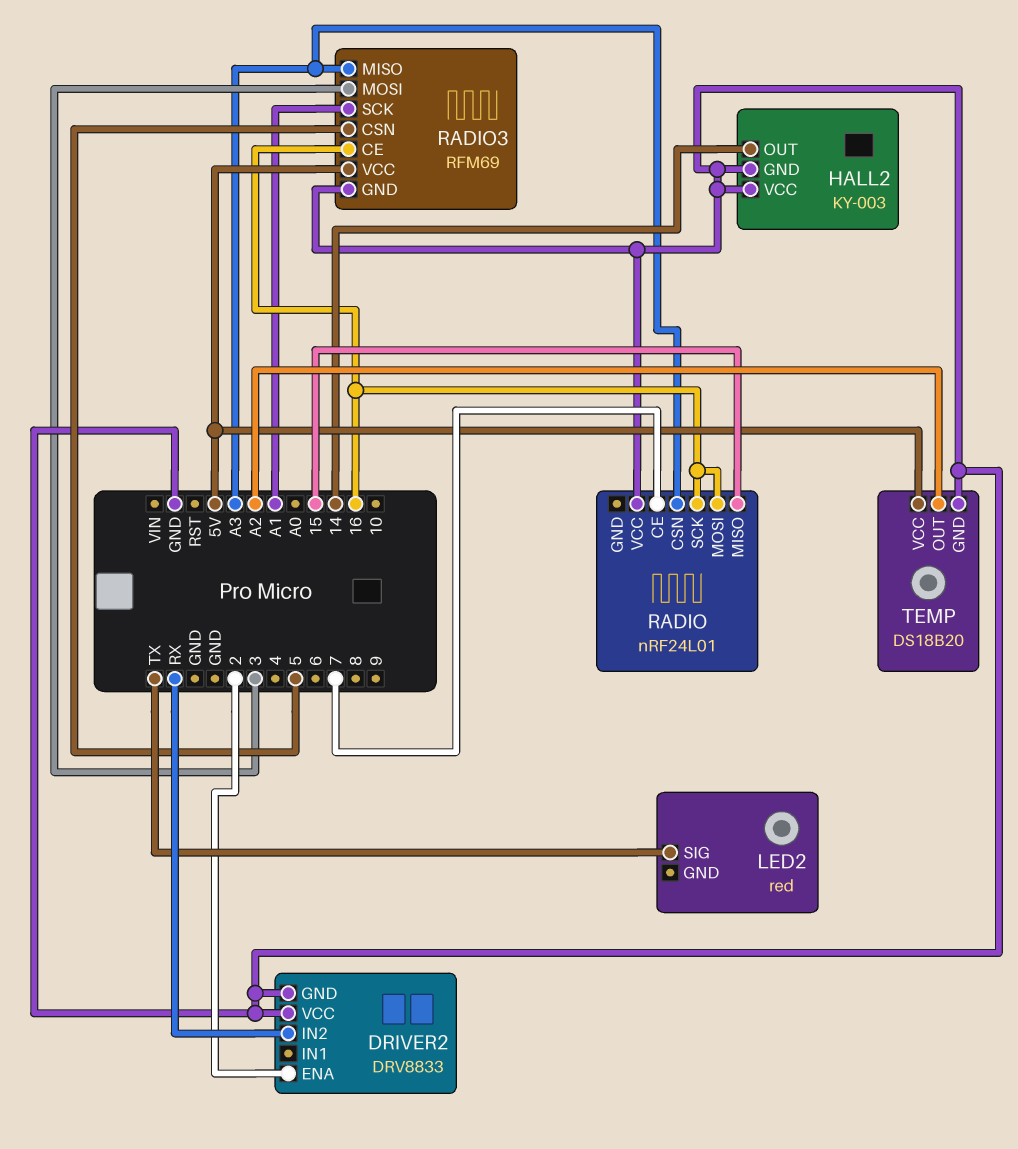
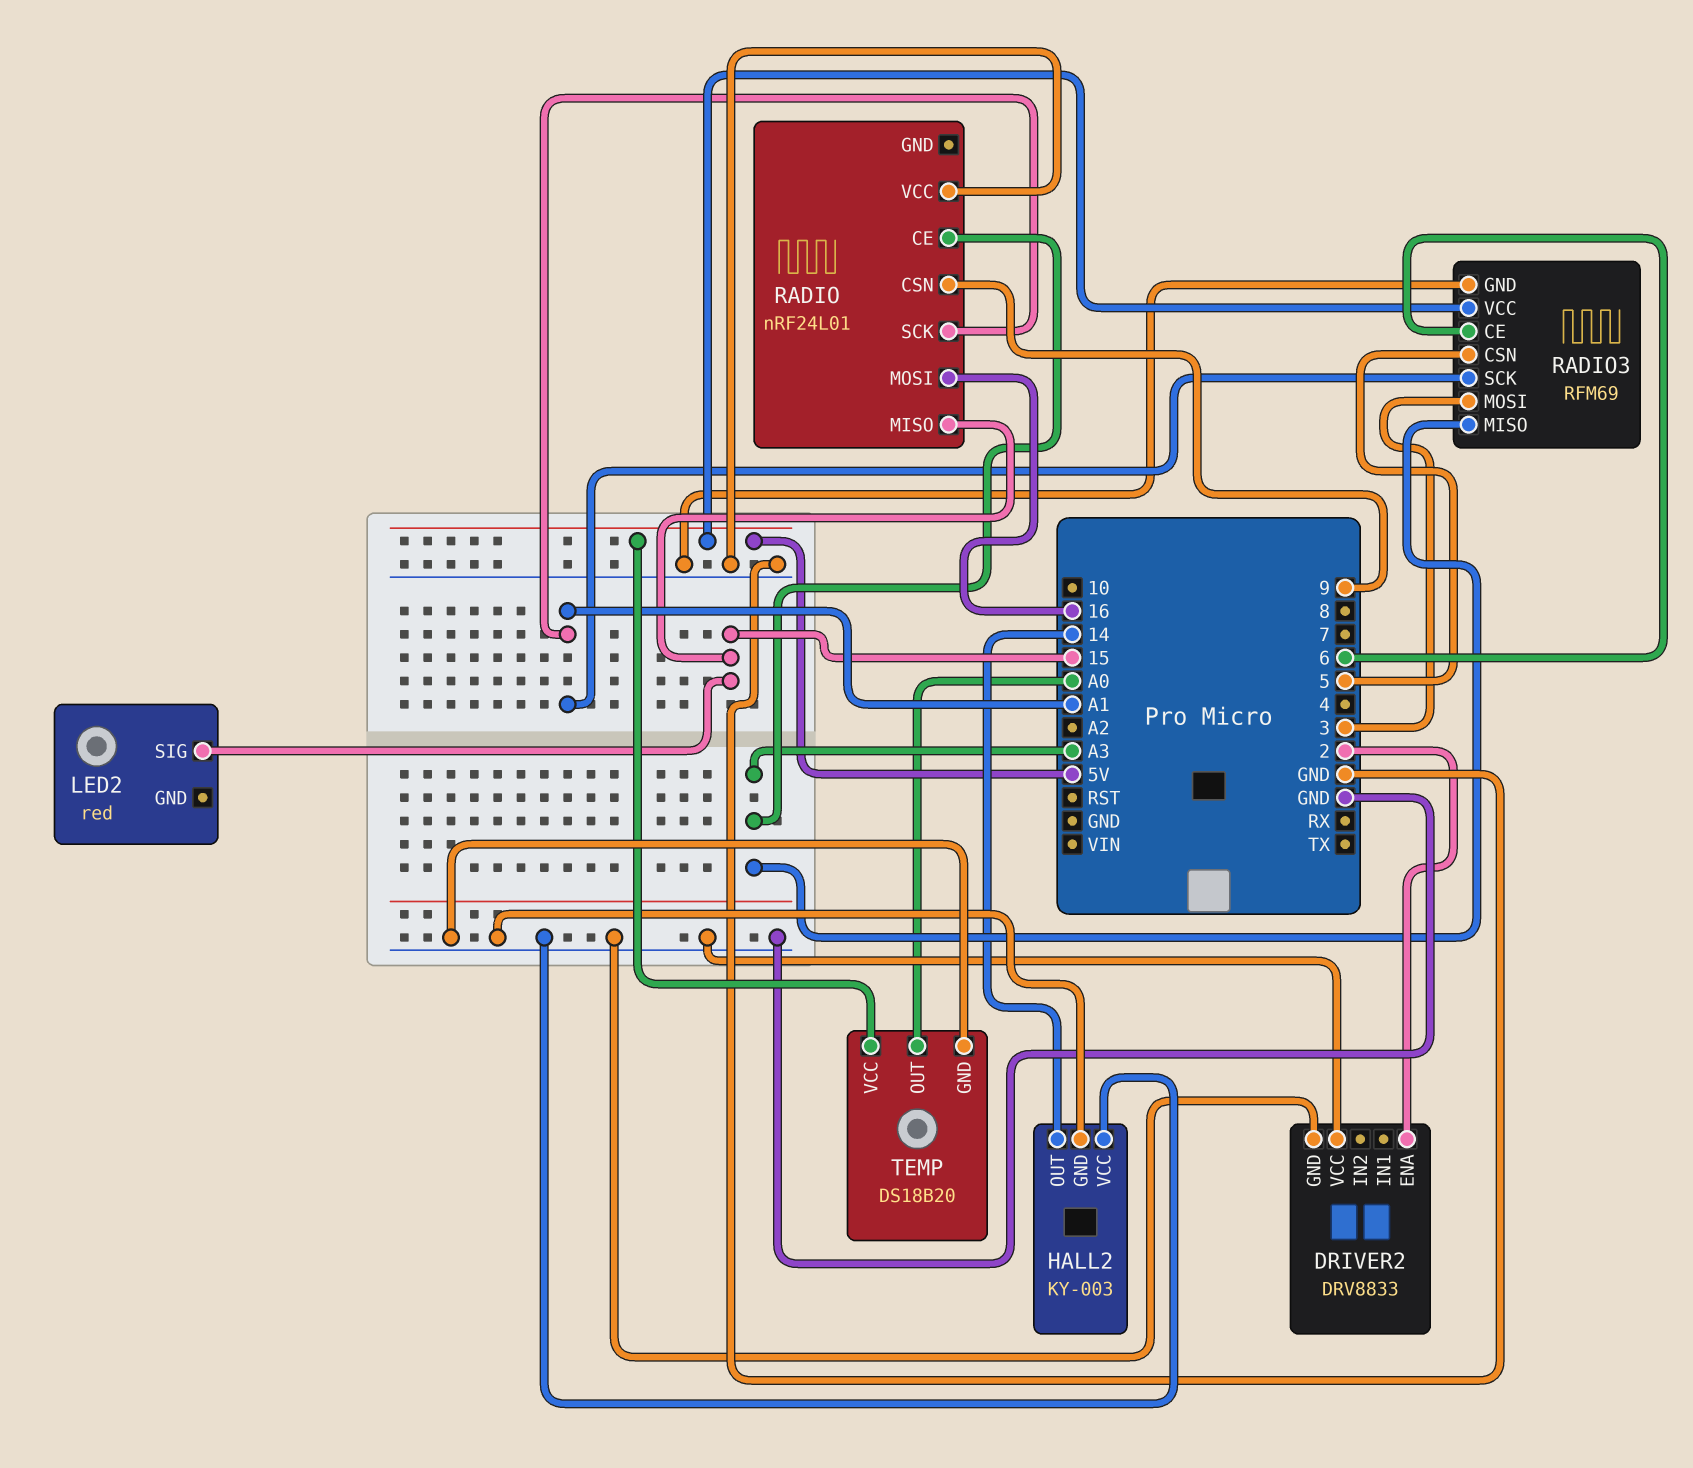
DRIVER2 pin IN2: RX -> none
LED2 pin SIG: TX -> 15
RADIO pin CE: 7 -> A3
RADIO pin CSN: A3 -> 9
RADIO pin SCK: 16 -> A1
RADIO3 pin CE: 16 -> 6
TEMP pin OUT: A2 -> A0

